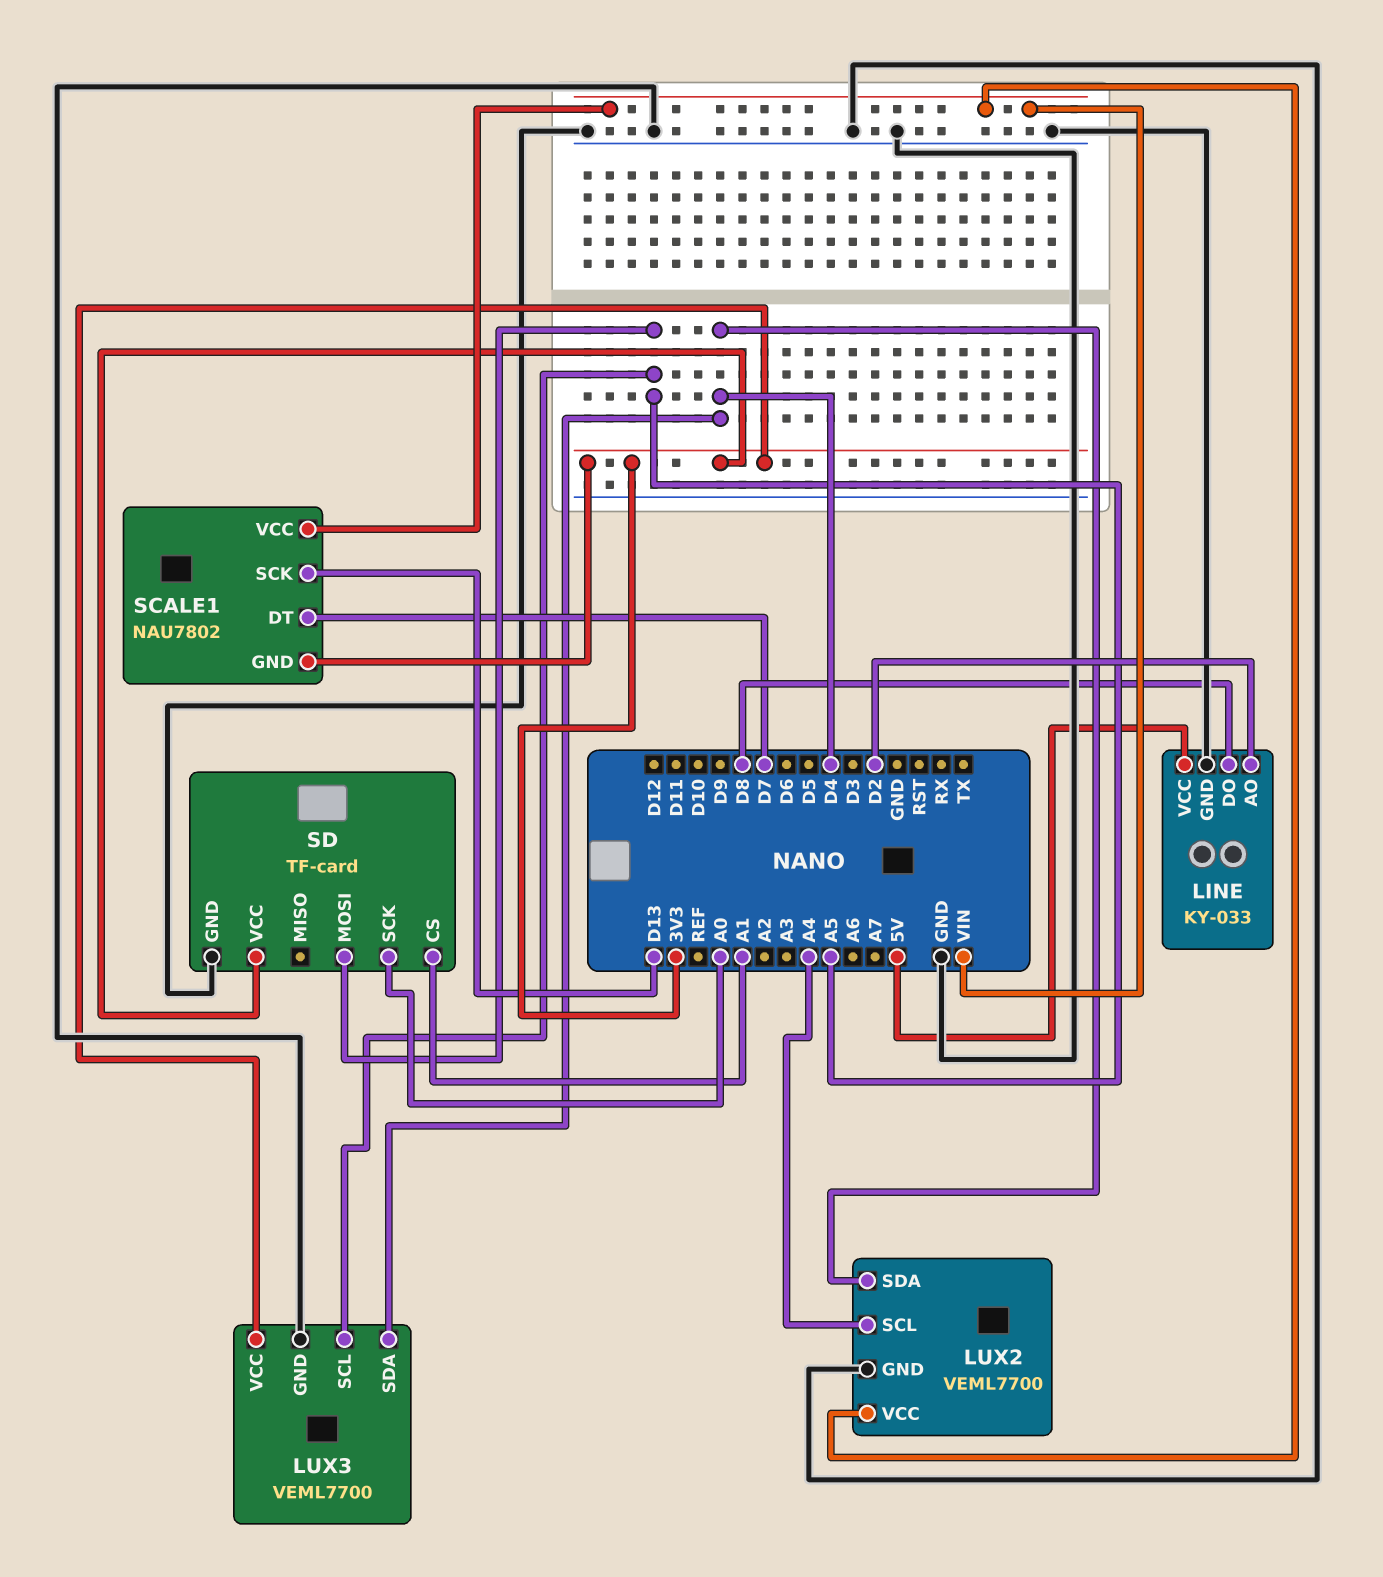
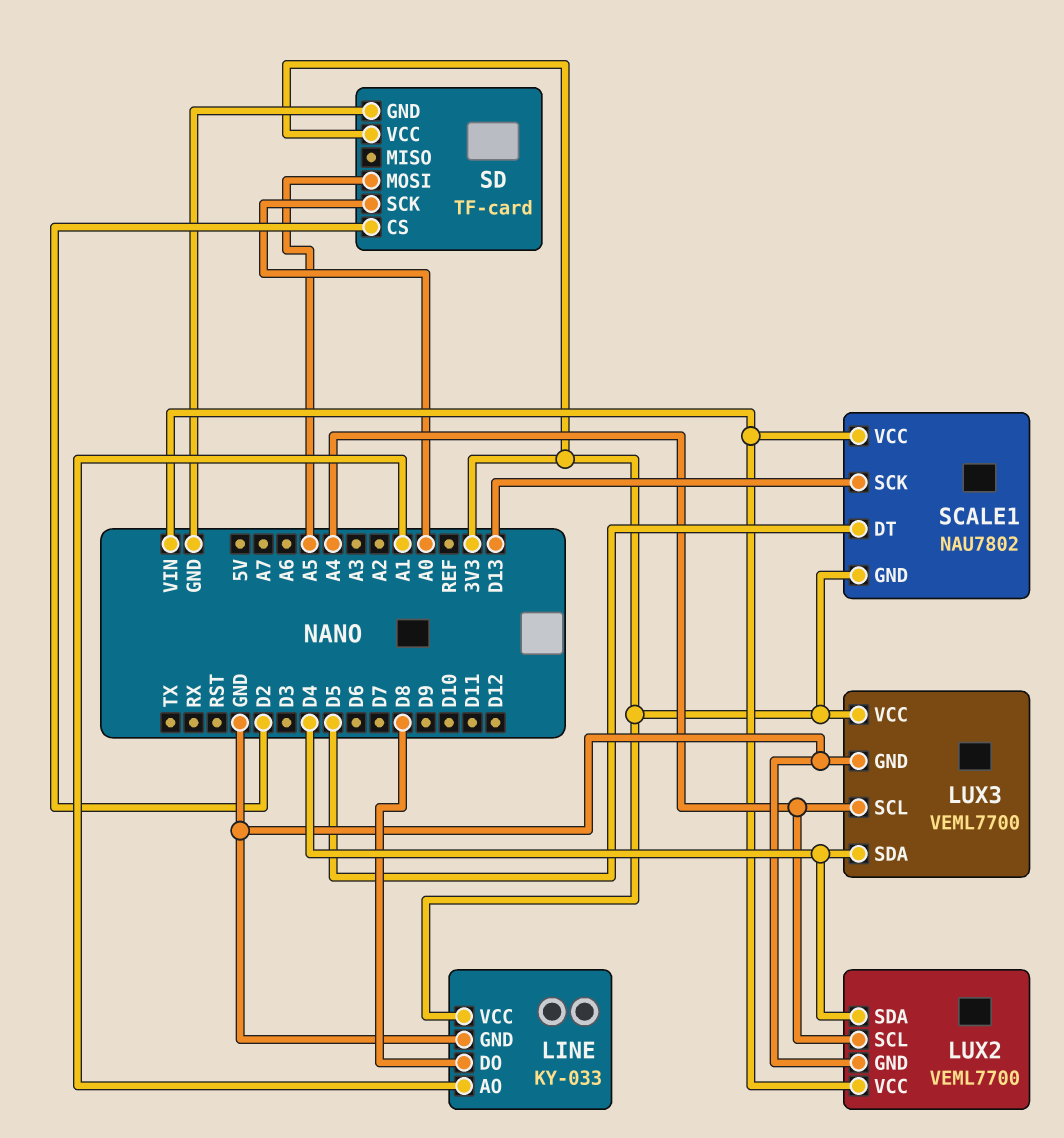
LINE pin AO: D2 -> A1
LINE pin VCC: 5V -> 3V3
LUX3 pin SCL: A5 -> A4
SCALE1 pin DT: D7 -> D5
SD pin CS: A1 -> D2

